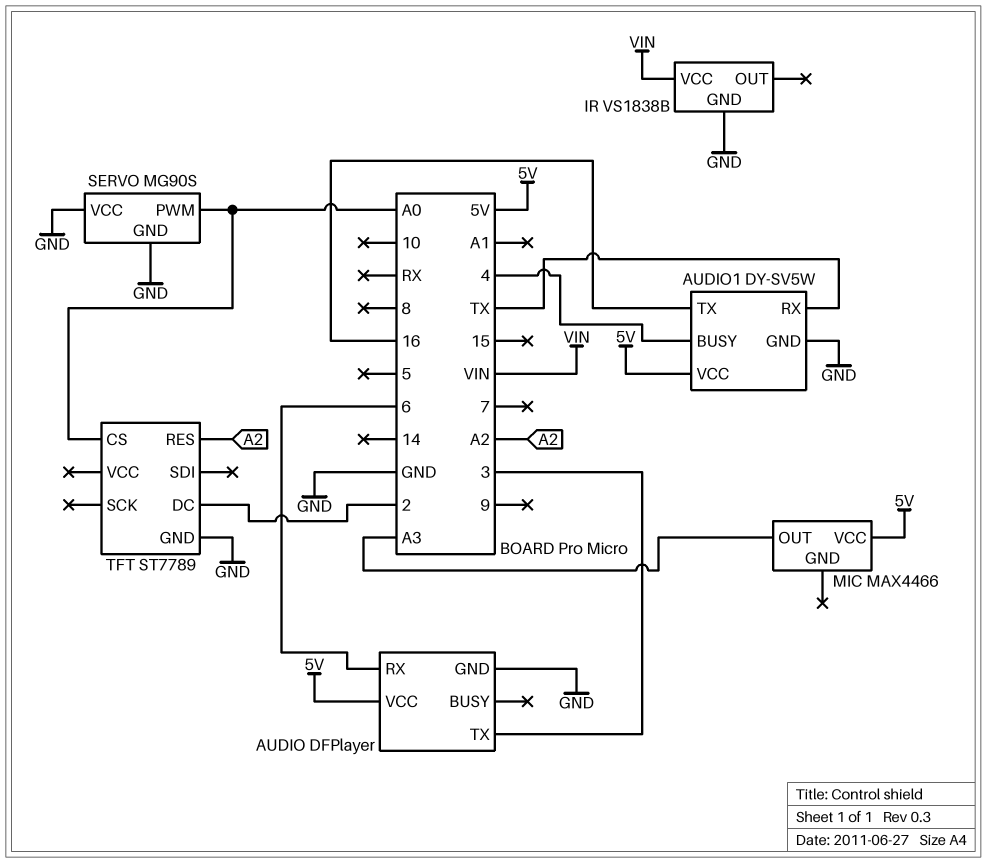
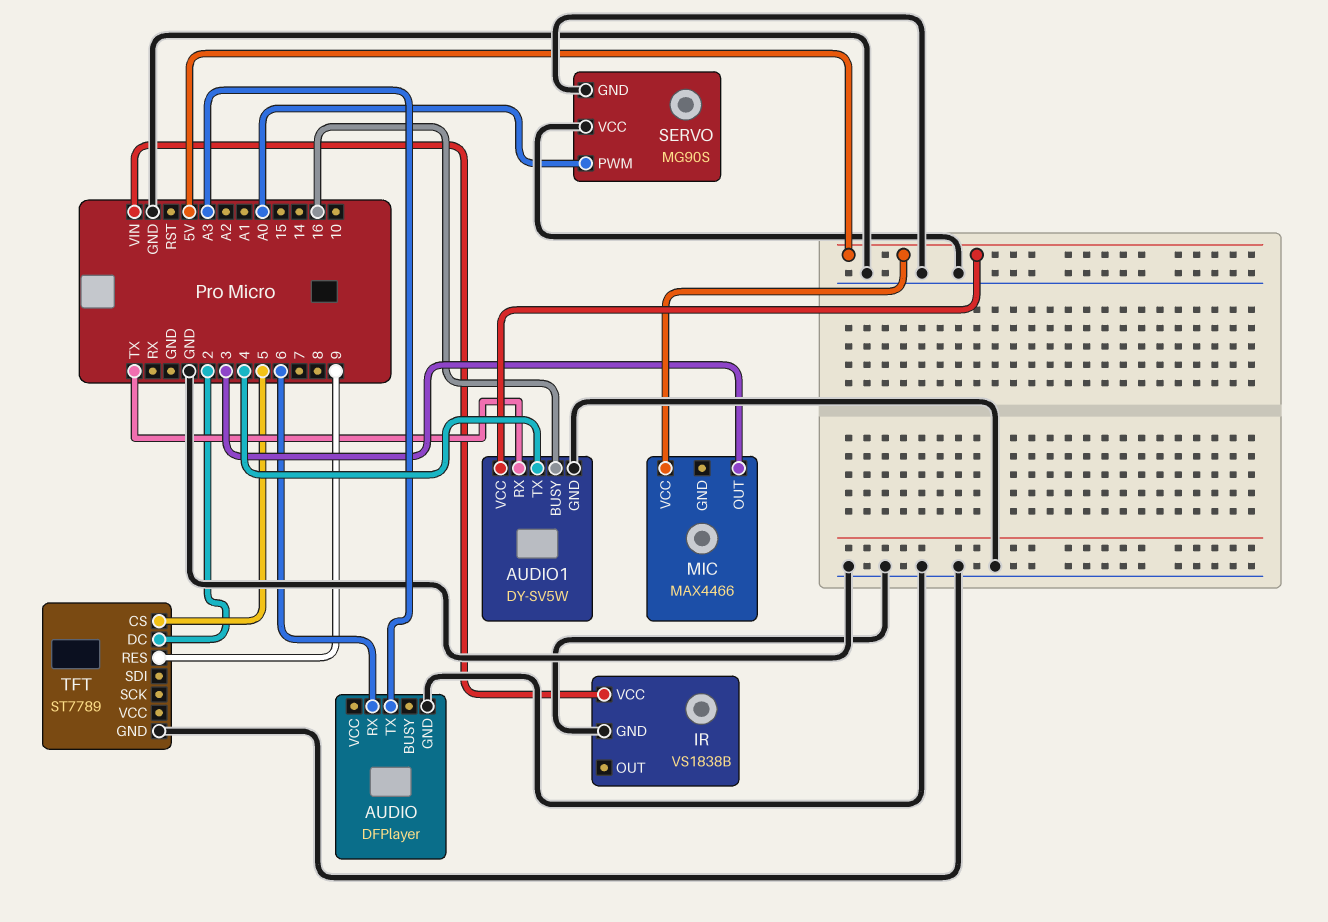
AUDIO pin TX: 3 -> A3
AUDIO pin VCC: 5V -> none
AUDIO1 pin BUSY: 4 -> 16
AUDIO1 pin TX: 16 -> 4
MIC pin OUT: A3 -> 3
TFT pin CS: A0 -> 5
TFT pin RES: A2 -> 9

